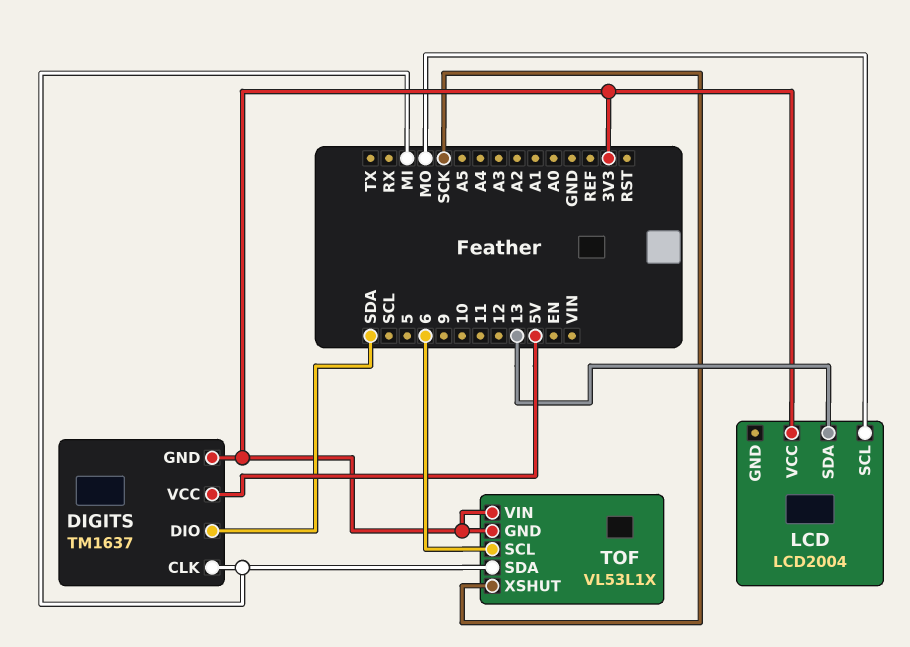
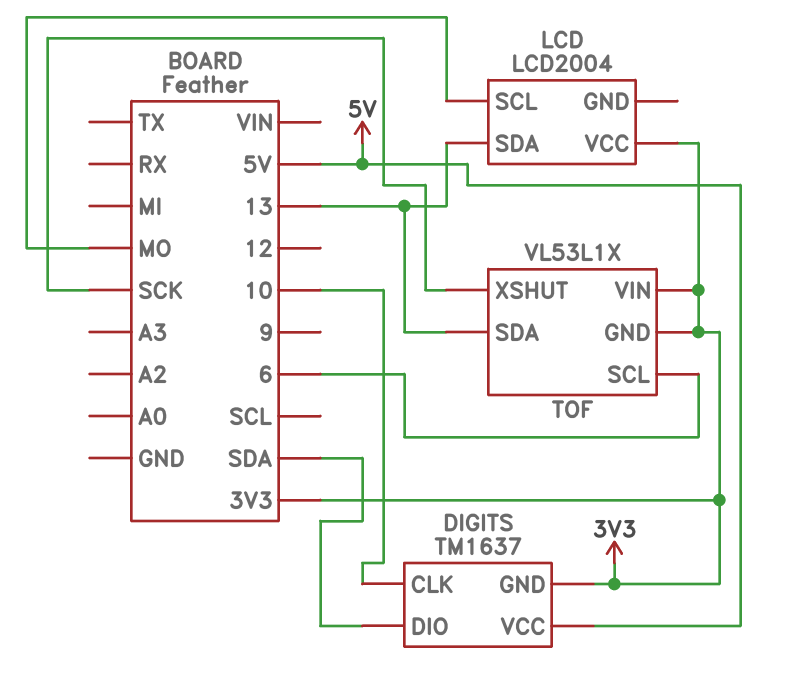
DIGITS pin CLK: MI -> 10
TOF pin SDA: MI -> 13

